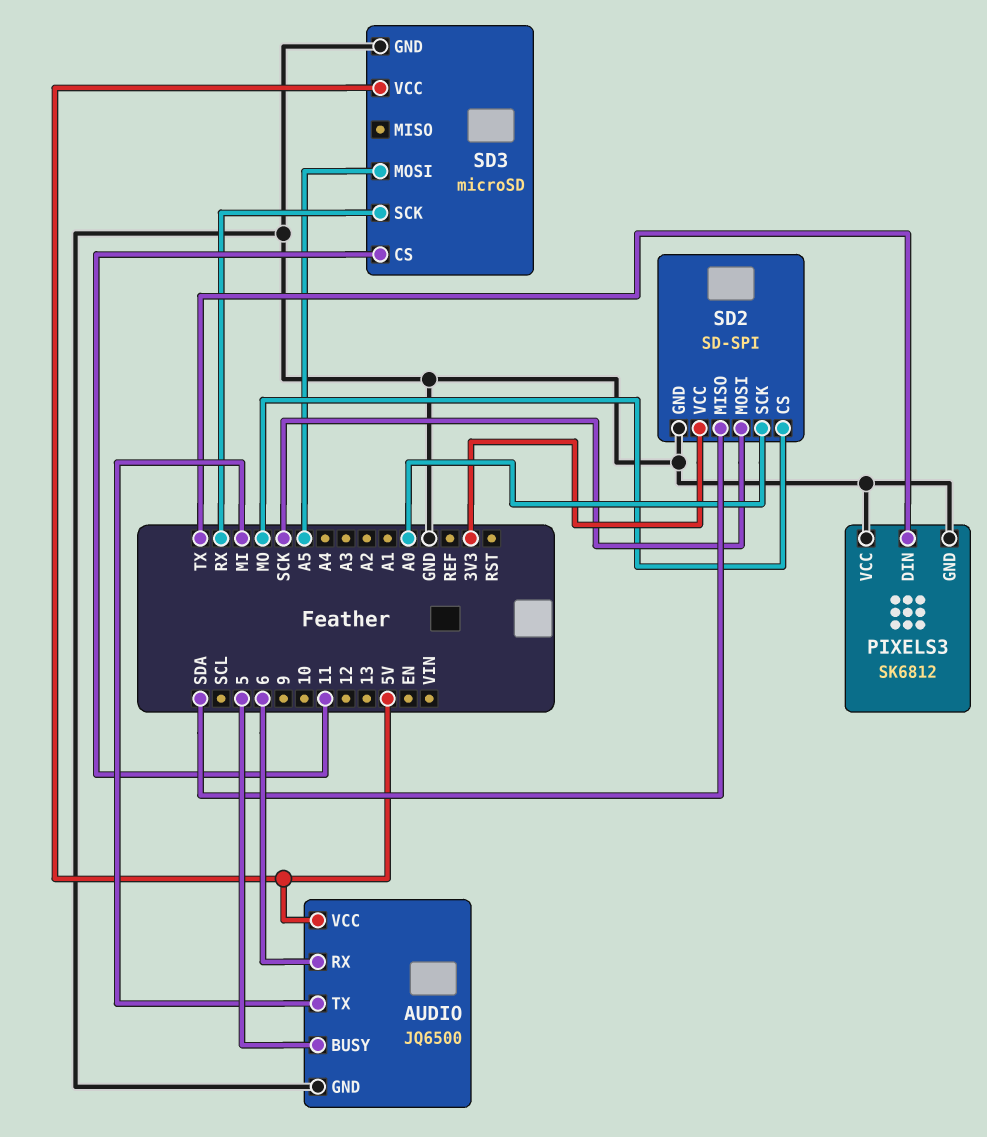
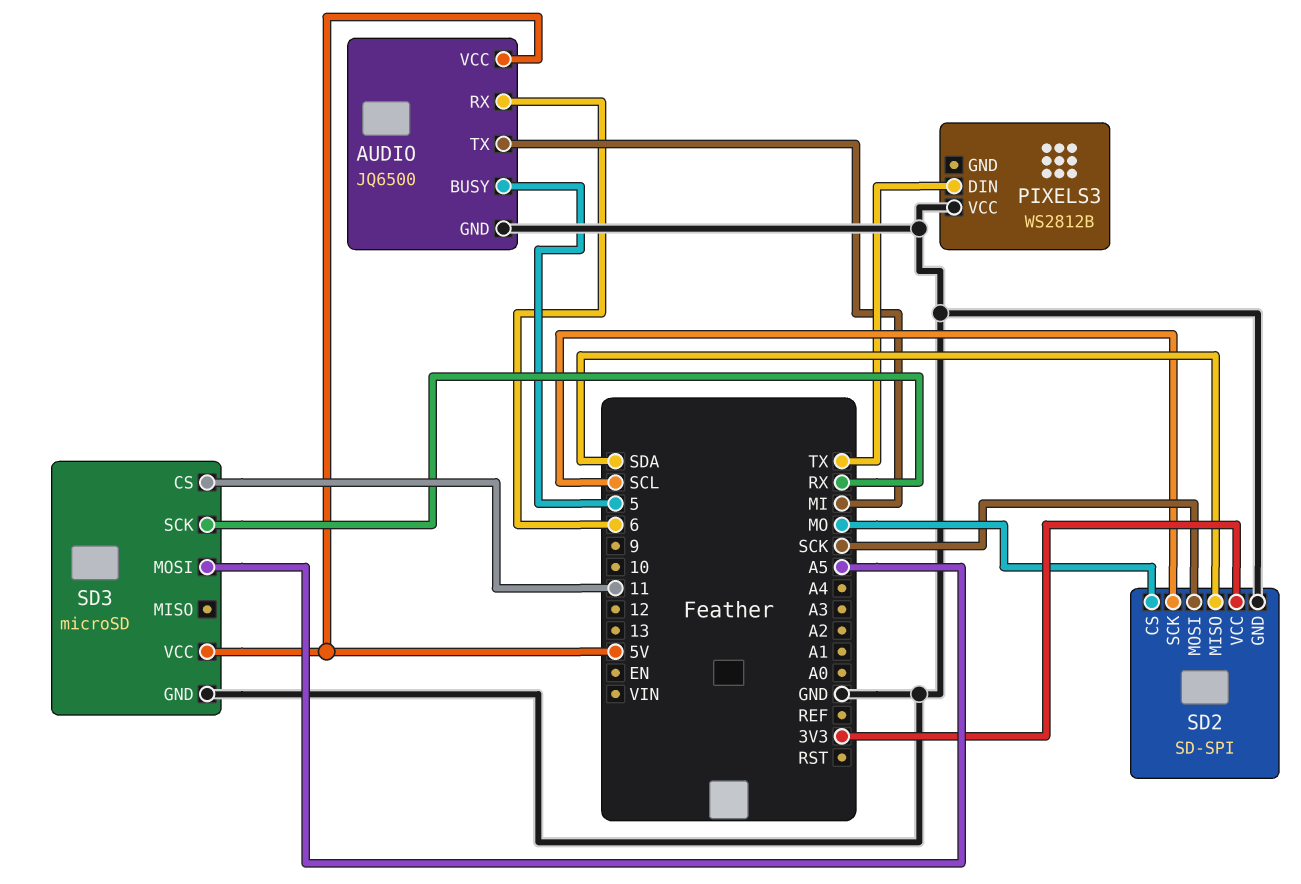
PIXELS3: SK6812 -> WS2812B
PIXELS3 pin GND: GND -> none
SD2 pin SCK: A0 -> SCL

